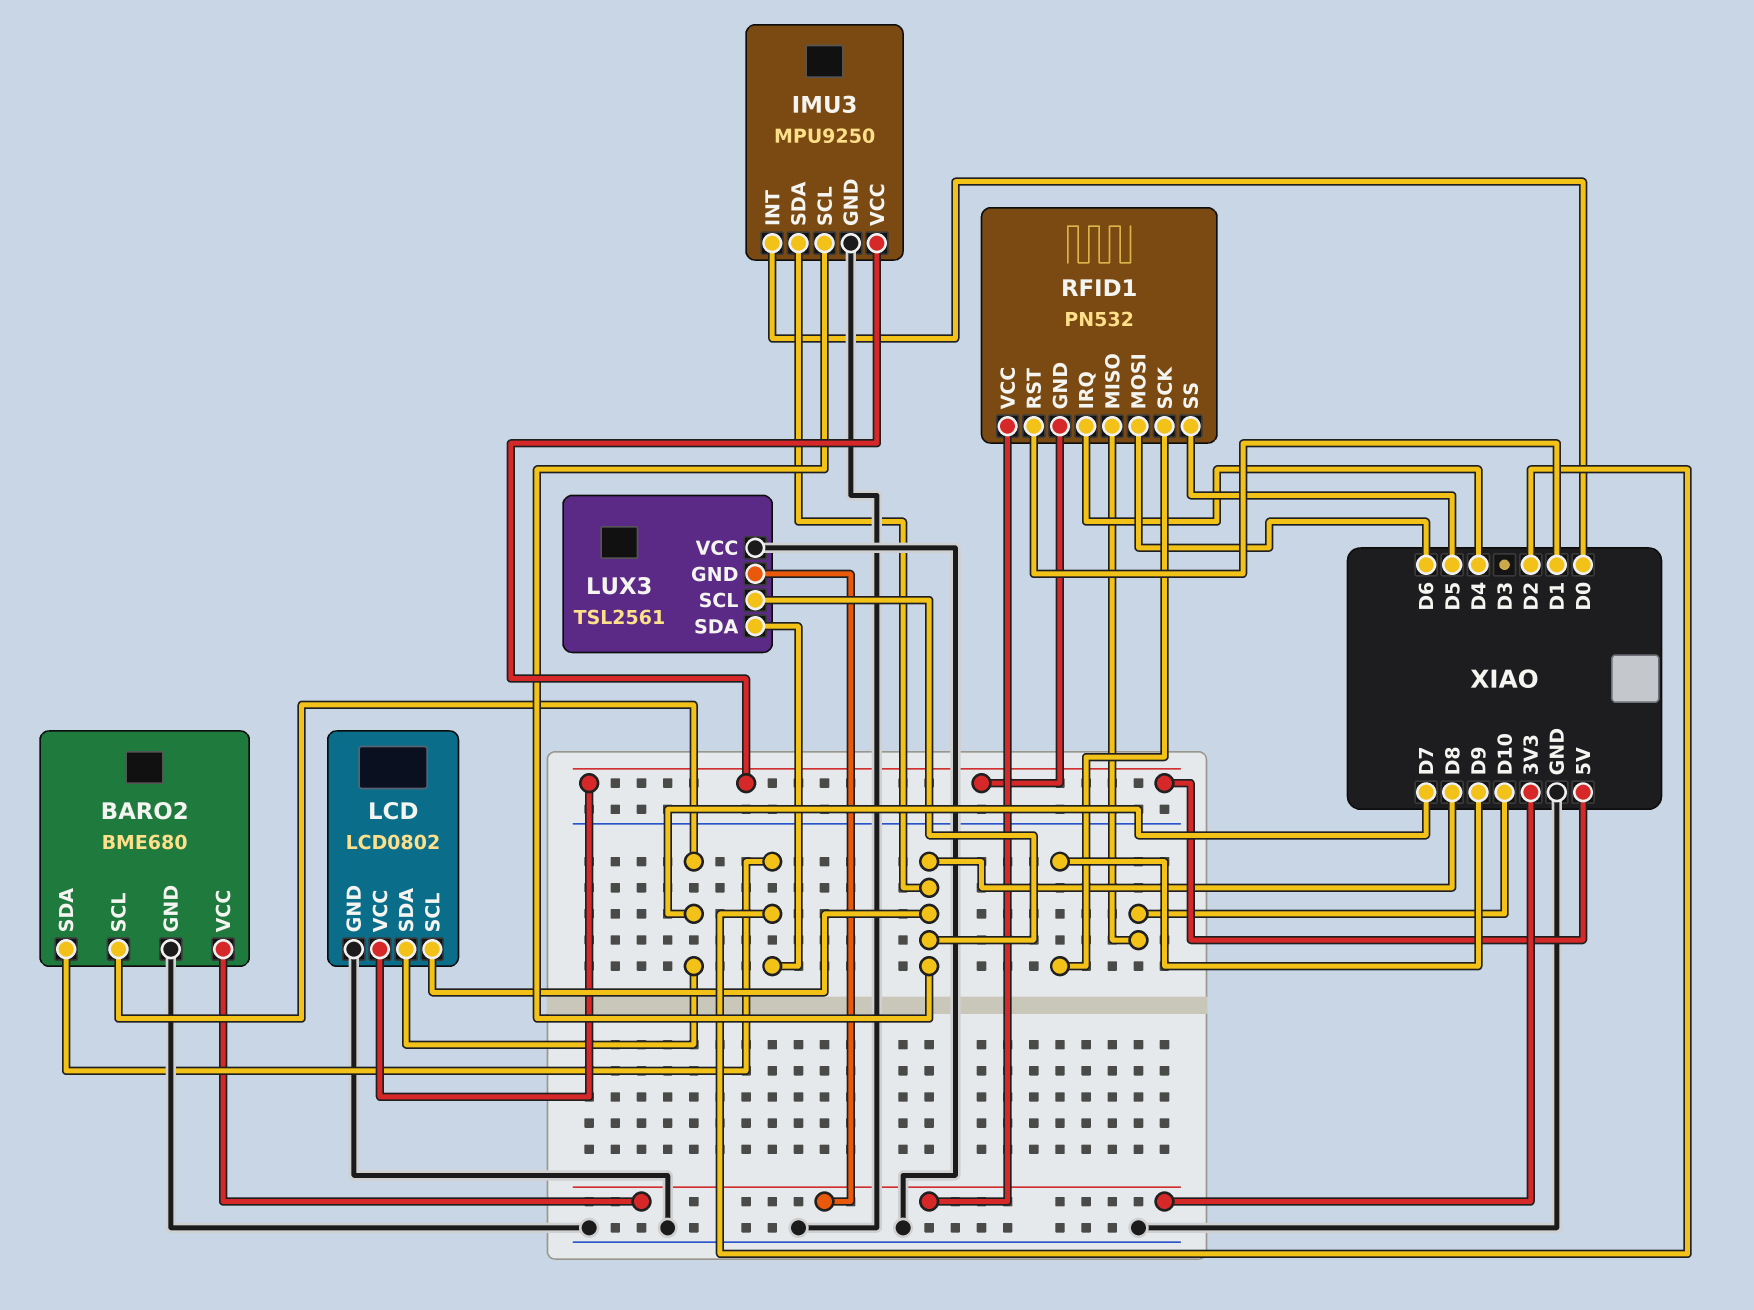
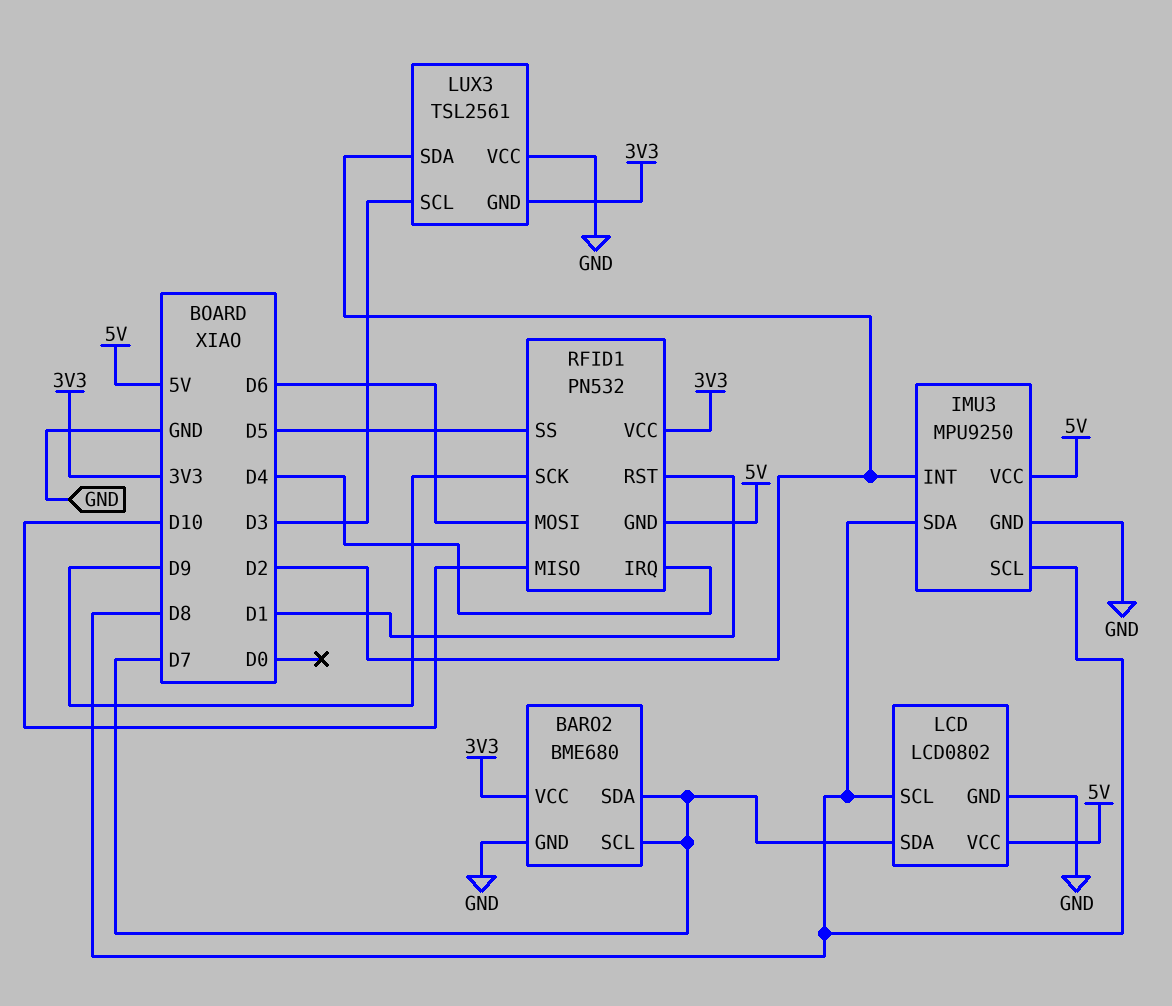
BARO2 pin SDA: D2 -> D7
IMU3 pin INT: D0 -> D2
LUX3 pin SCL: D8 -> D3

